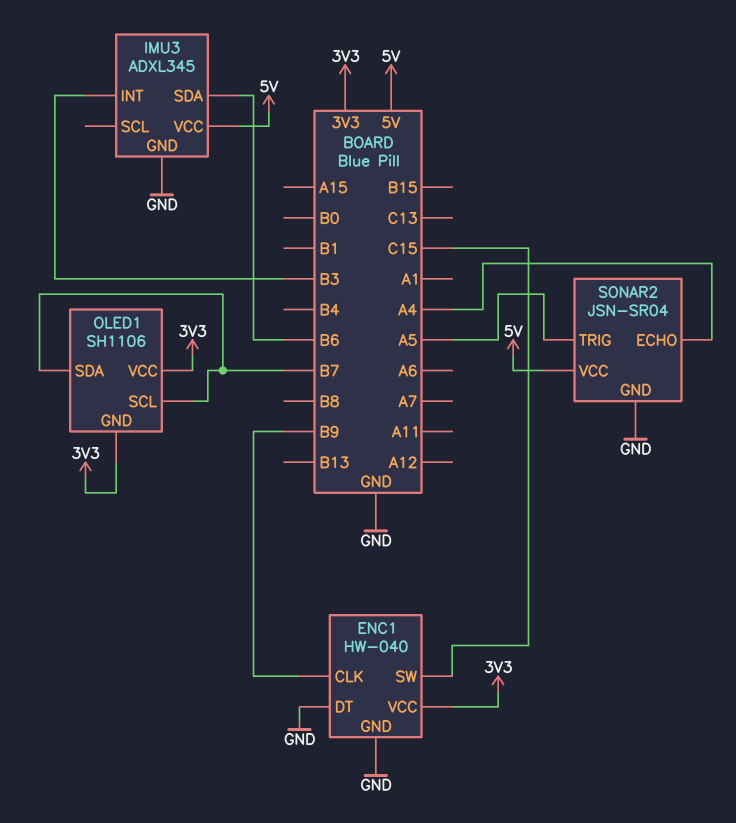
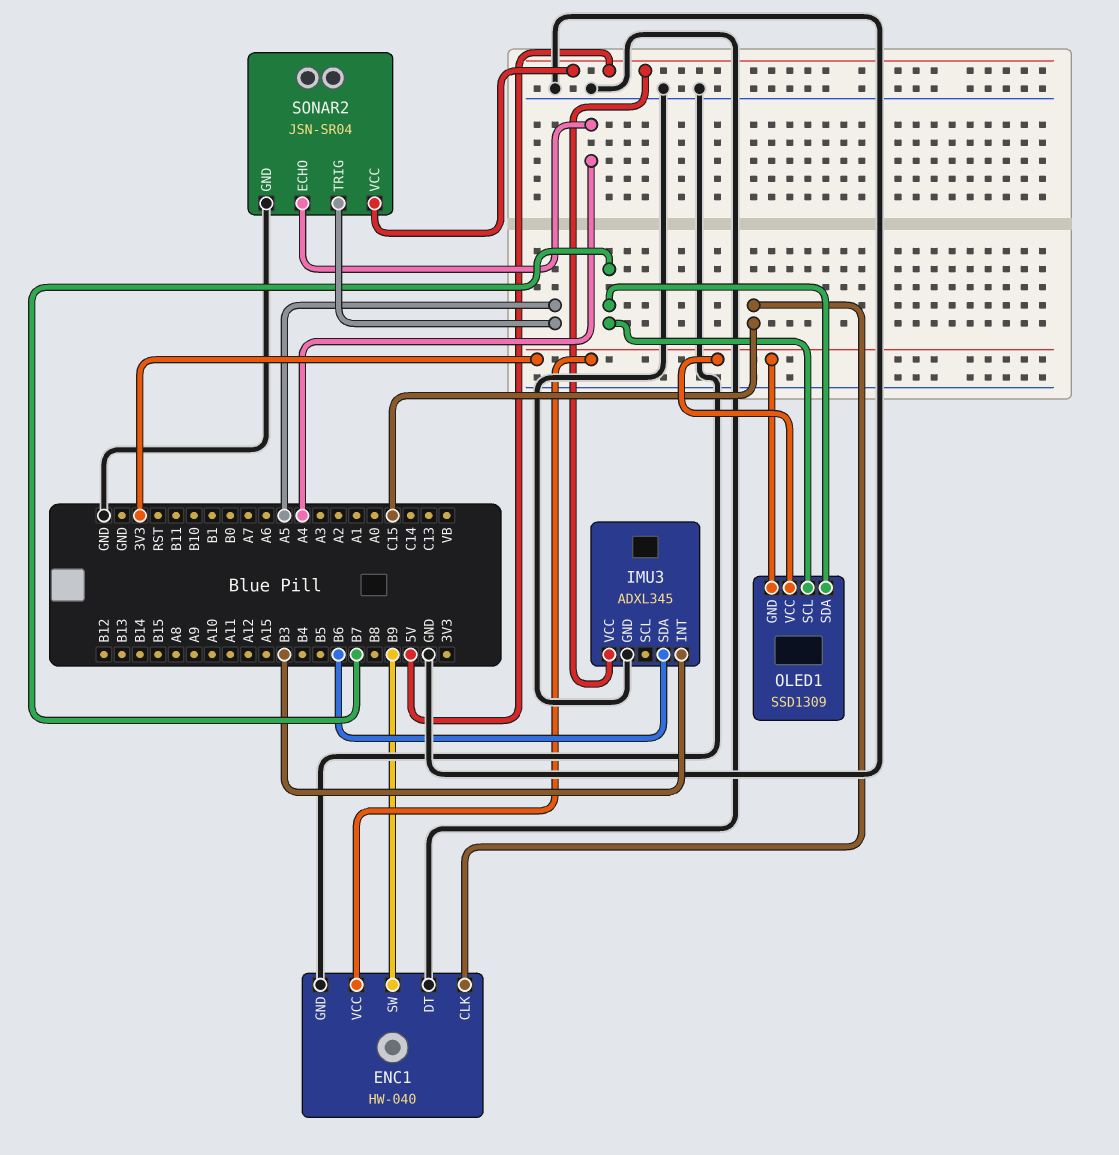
ENC1 pin CLK: B9 -> C15
ENC1 pin SW: C15 -> B9
OLED1: SH1106 -> SSD1309

